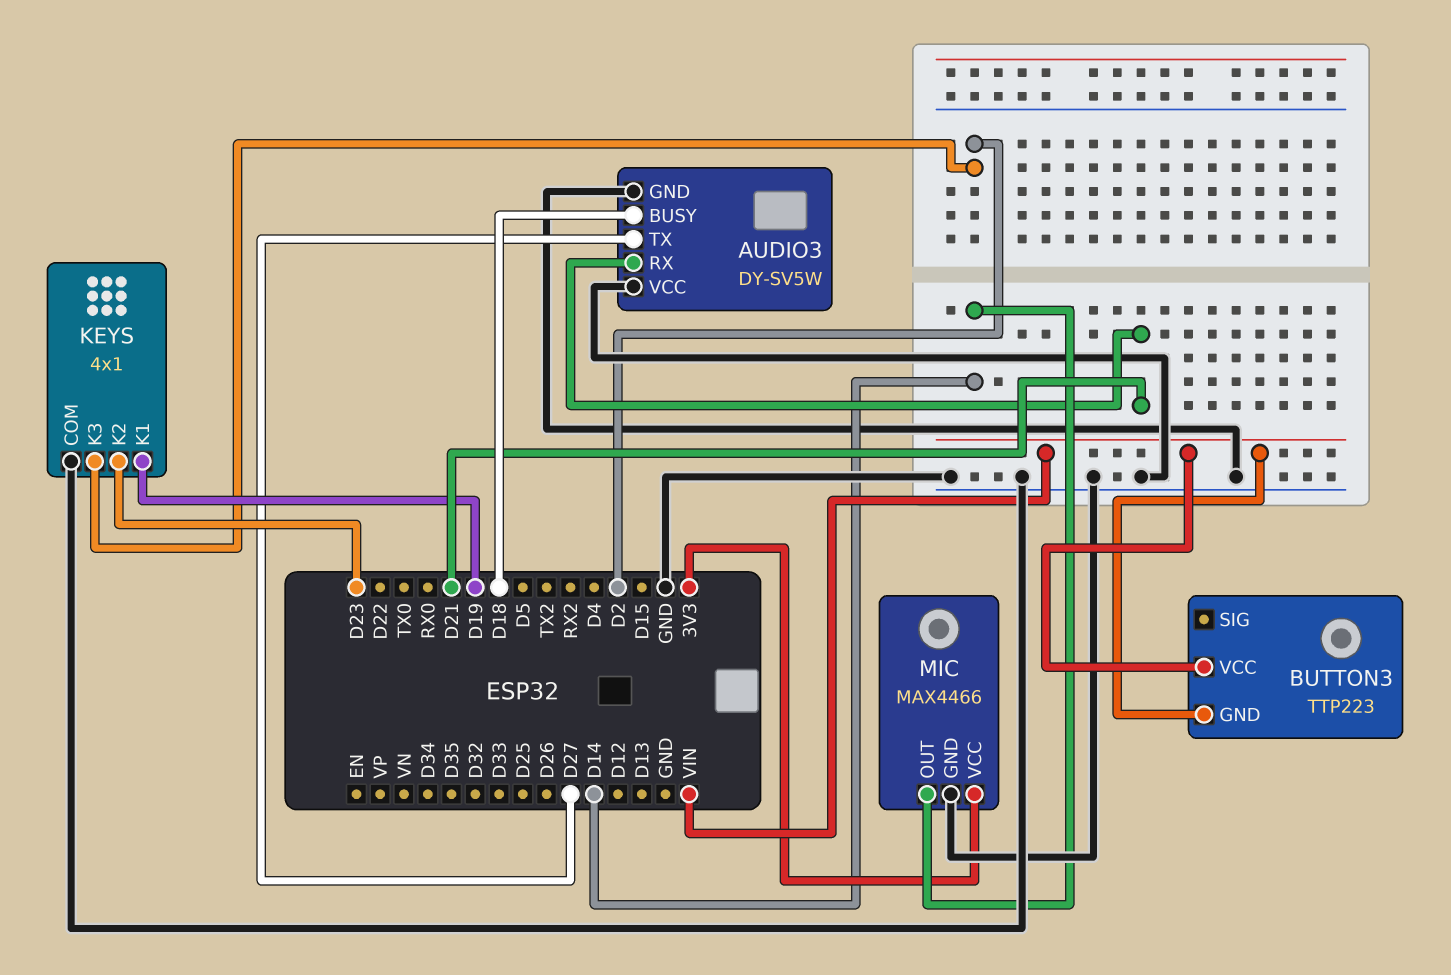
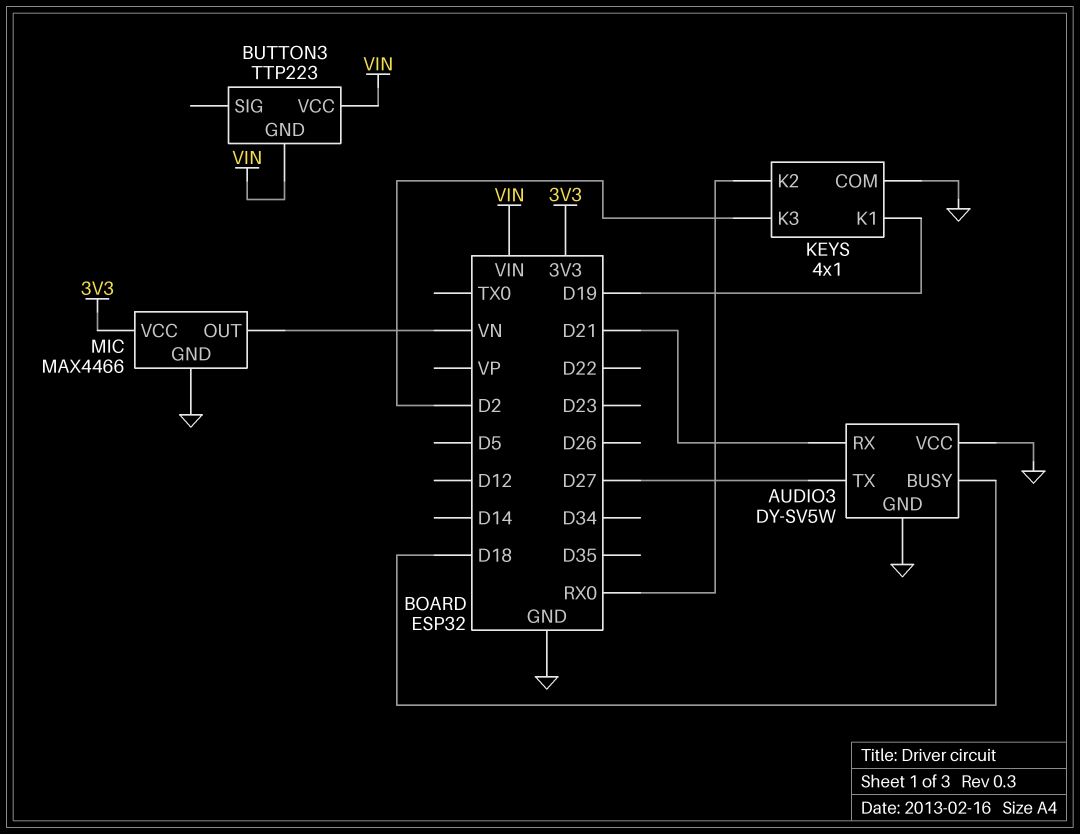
KEYS pin K2: D23 -> RX0
MIC pin OUT: D14 -> VN

